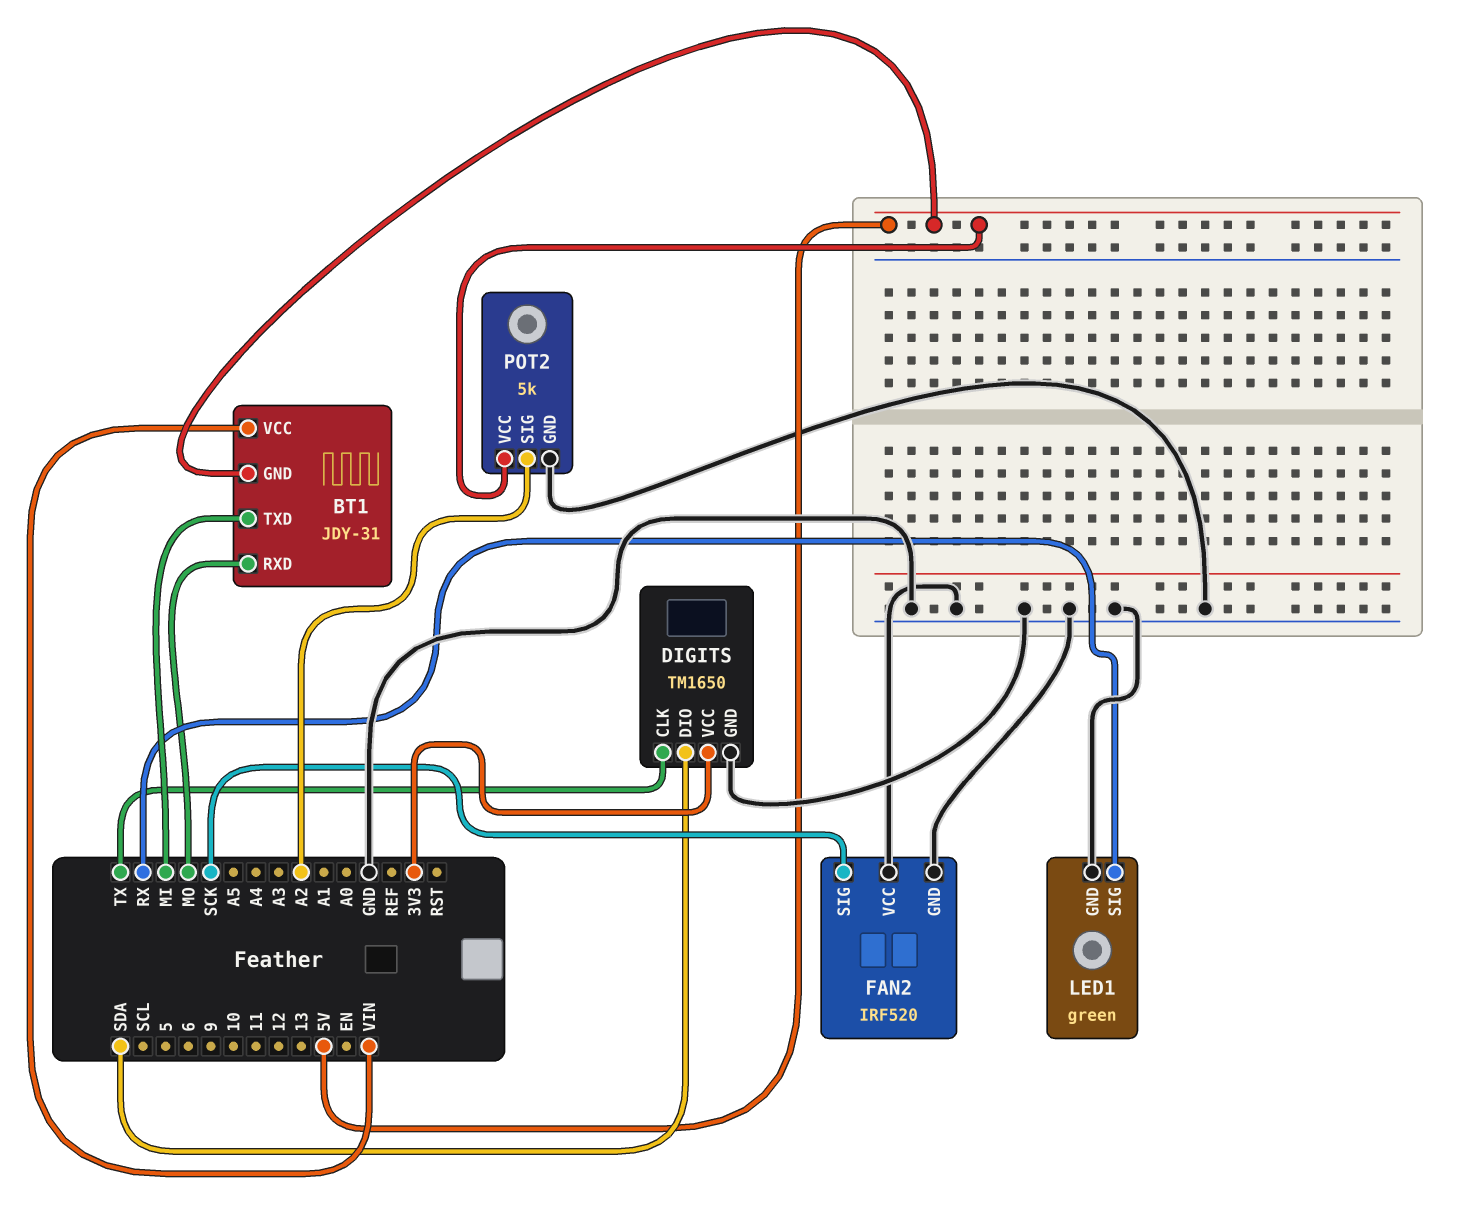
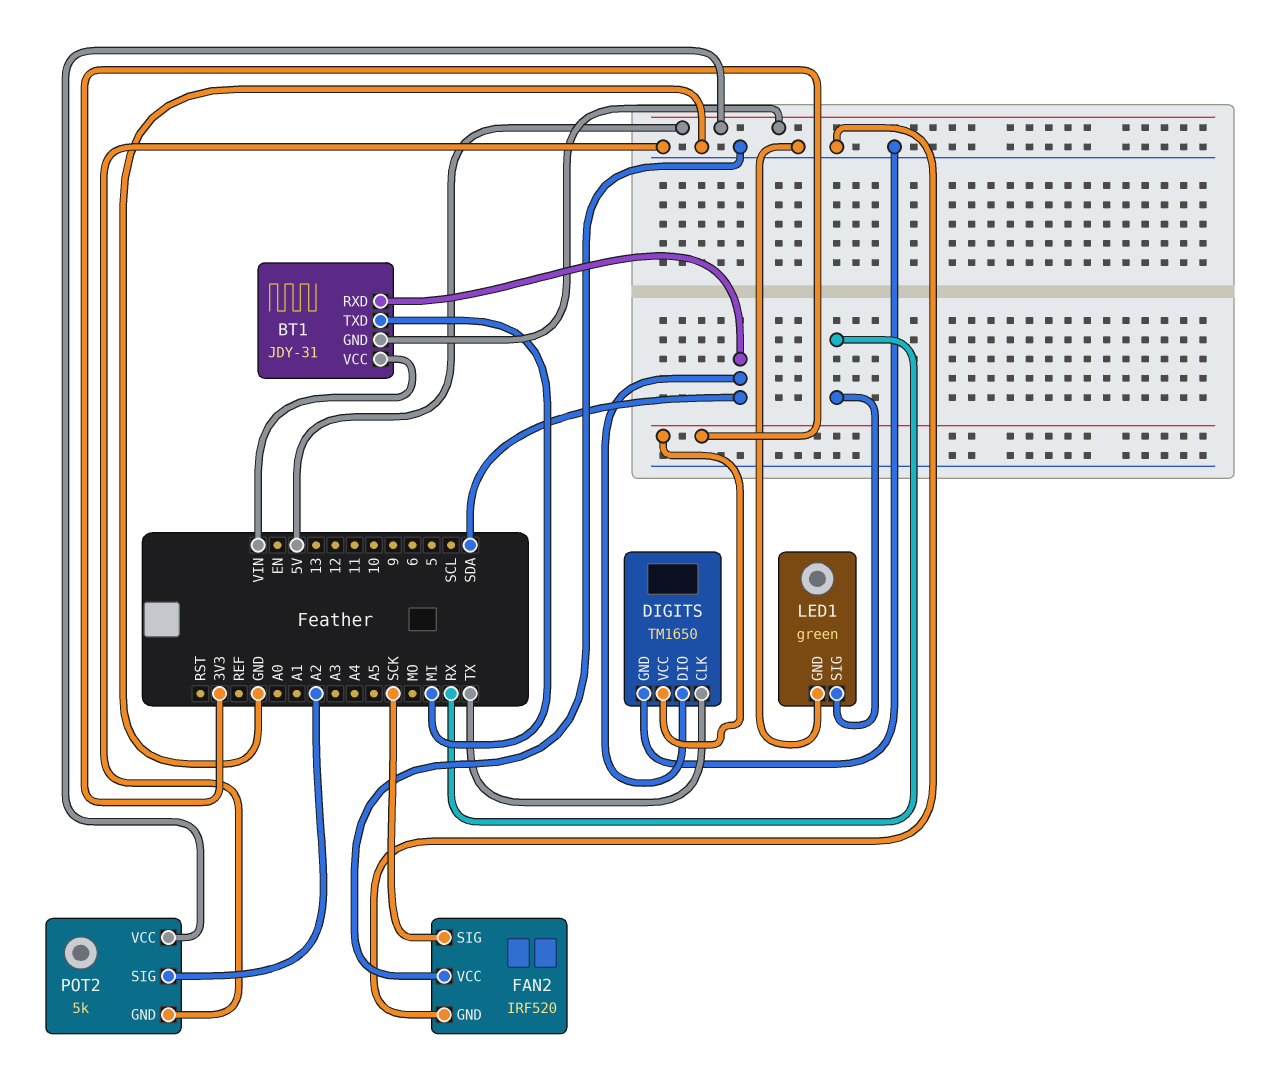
BT1 pin RXD: MO -> SDA

